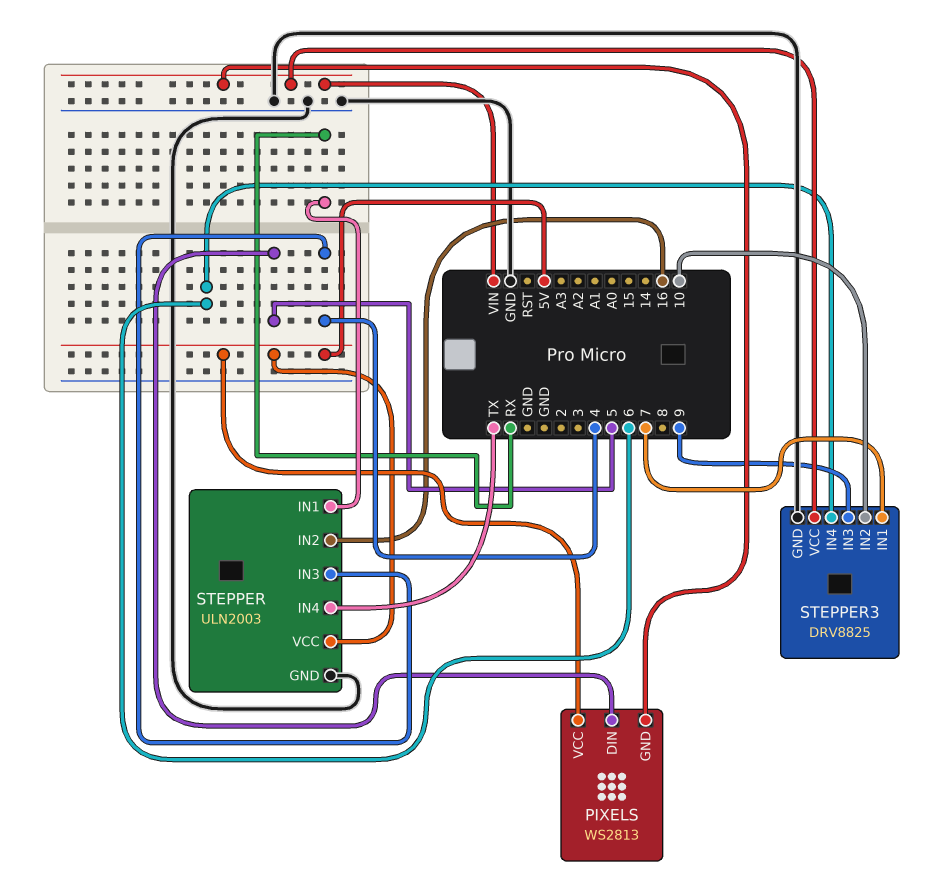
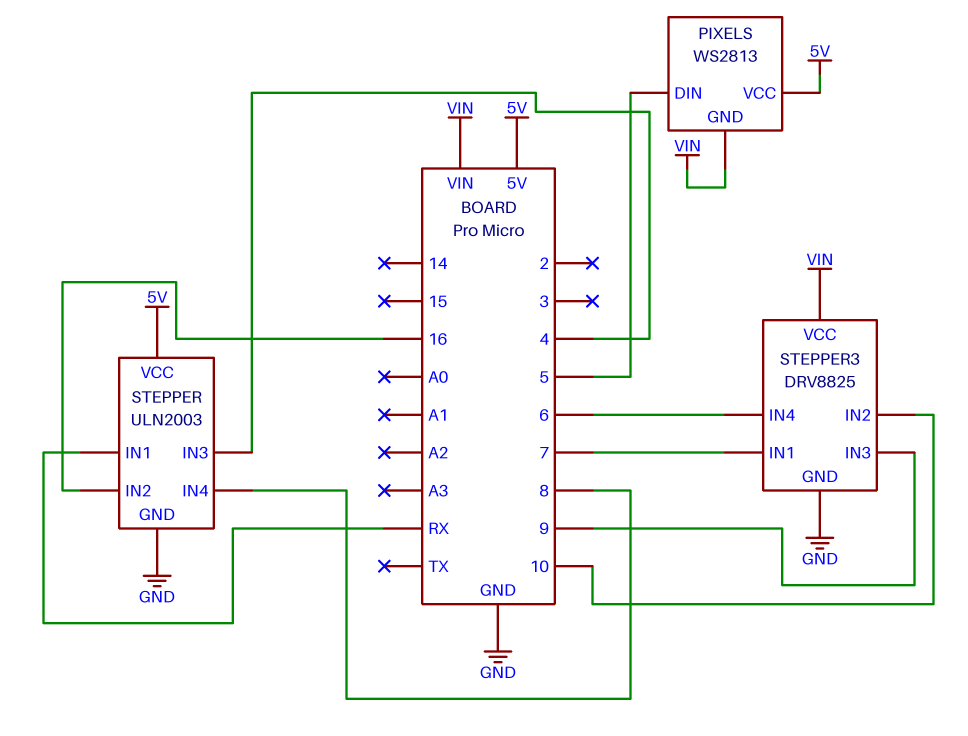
STEPPER pin IN4: TX -> 8

